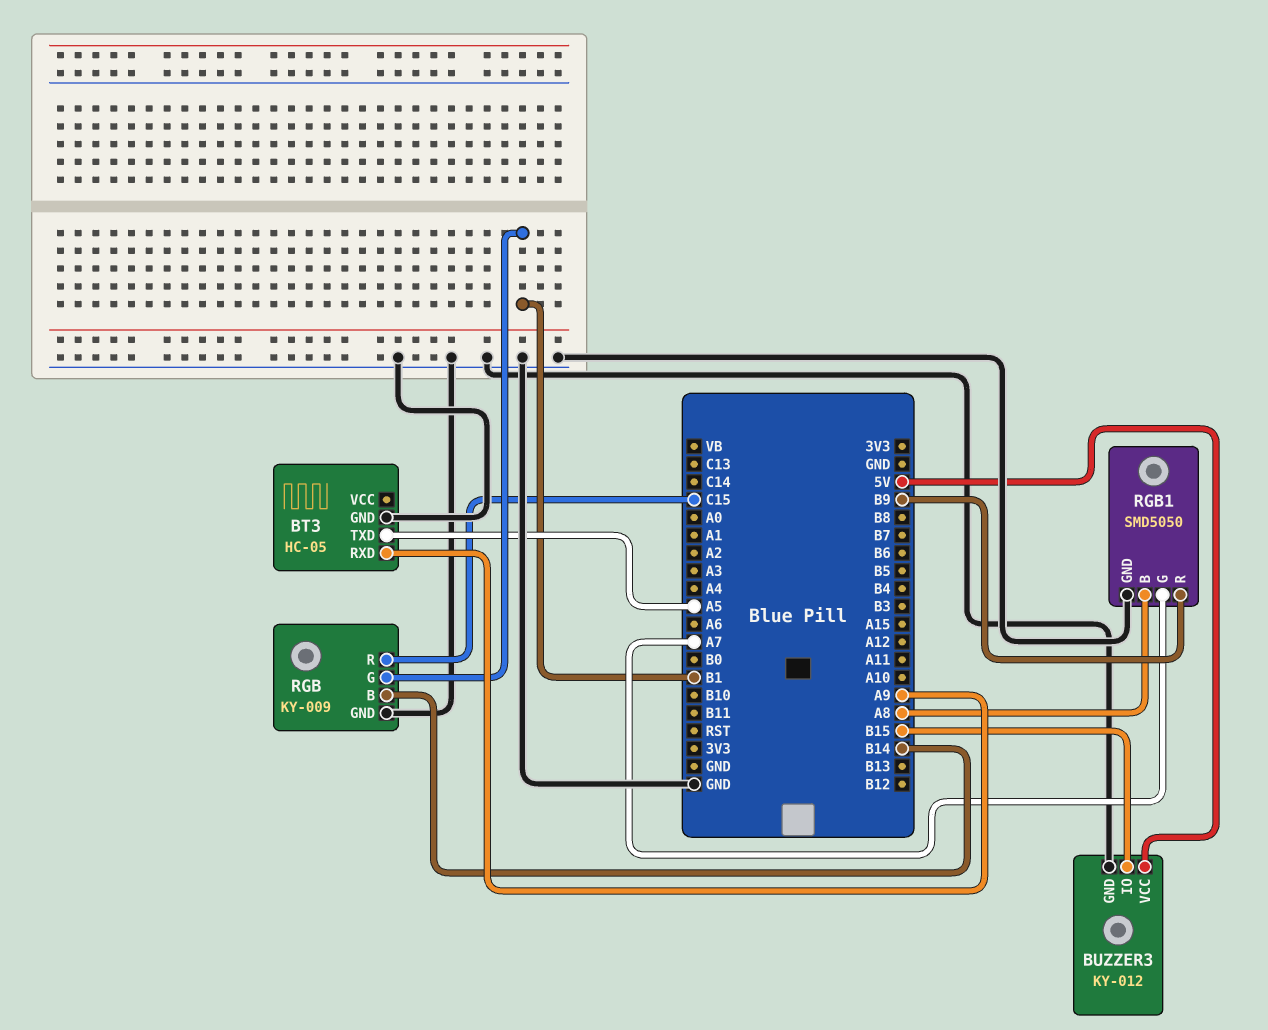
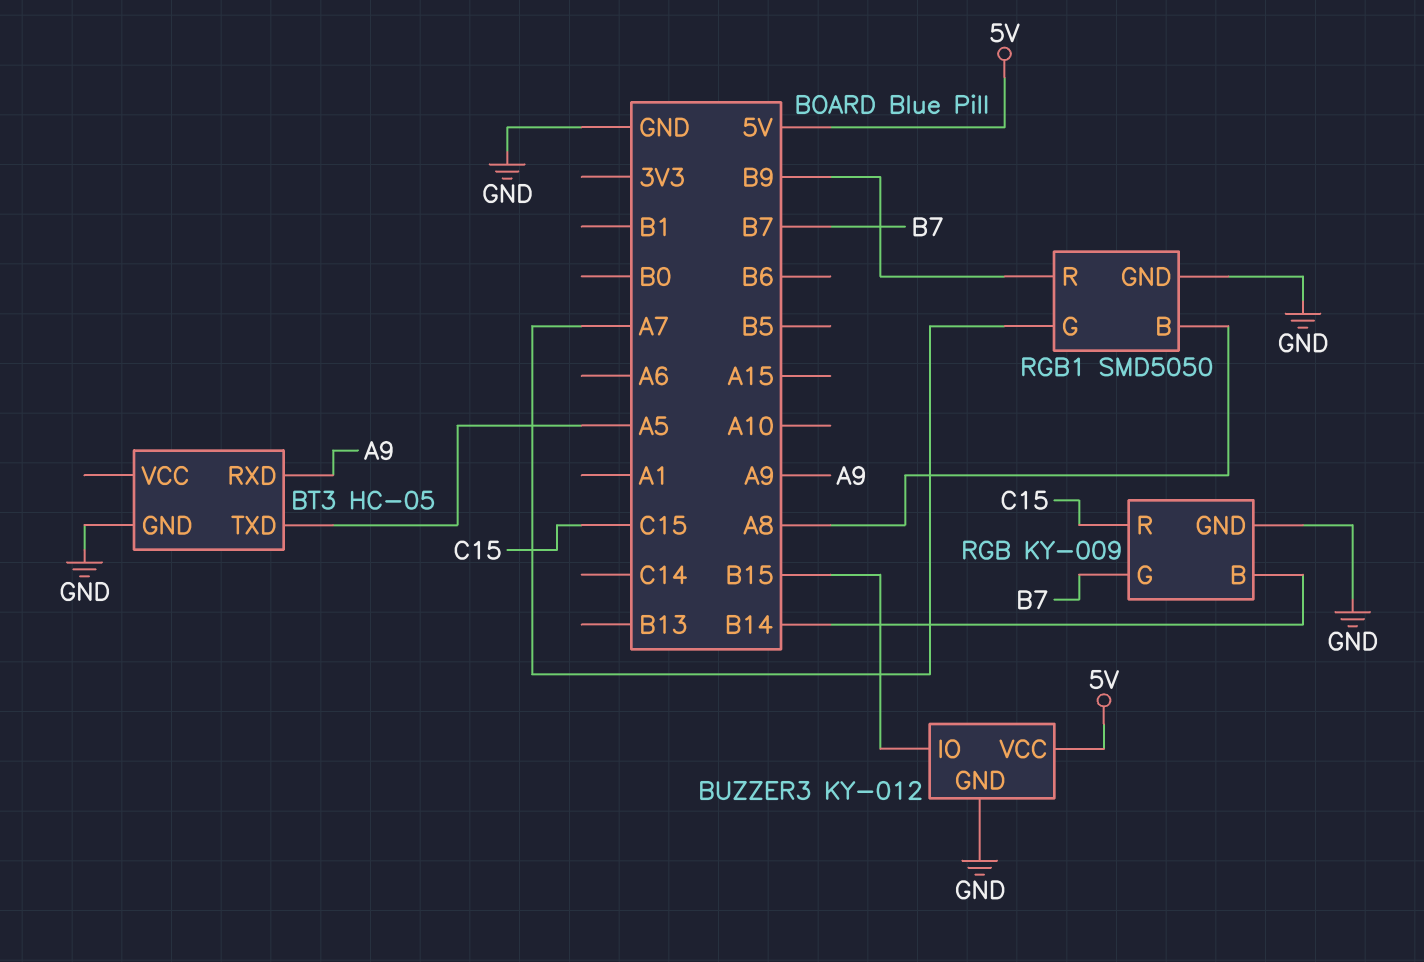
RGB pin G: B1 -> B7

